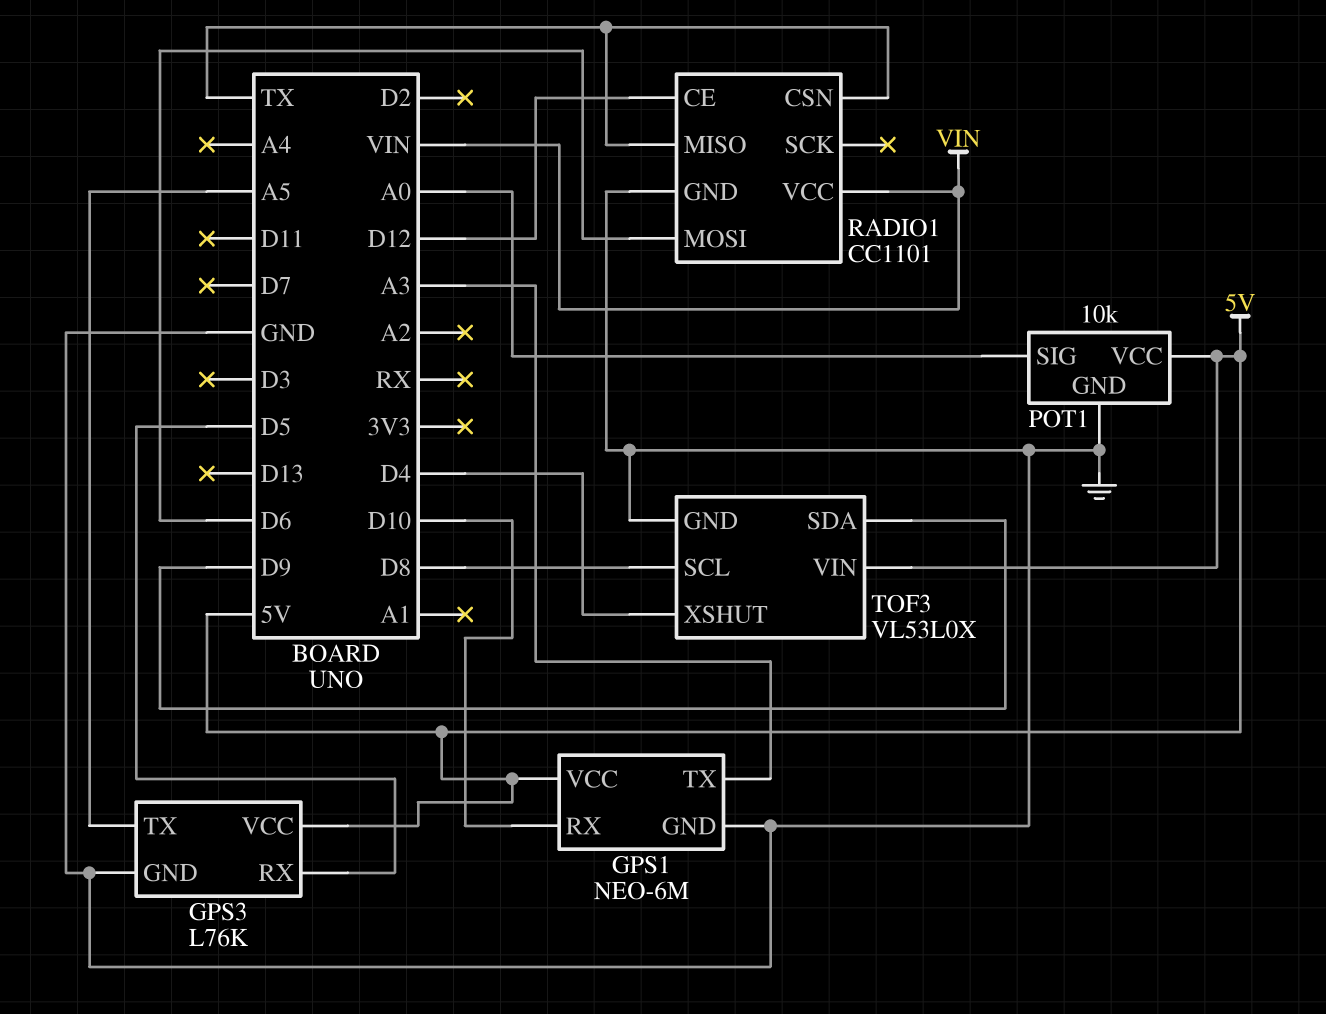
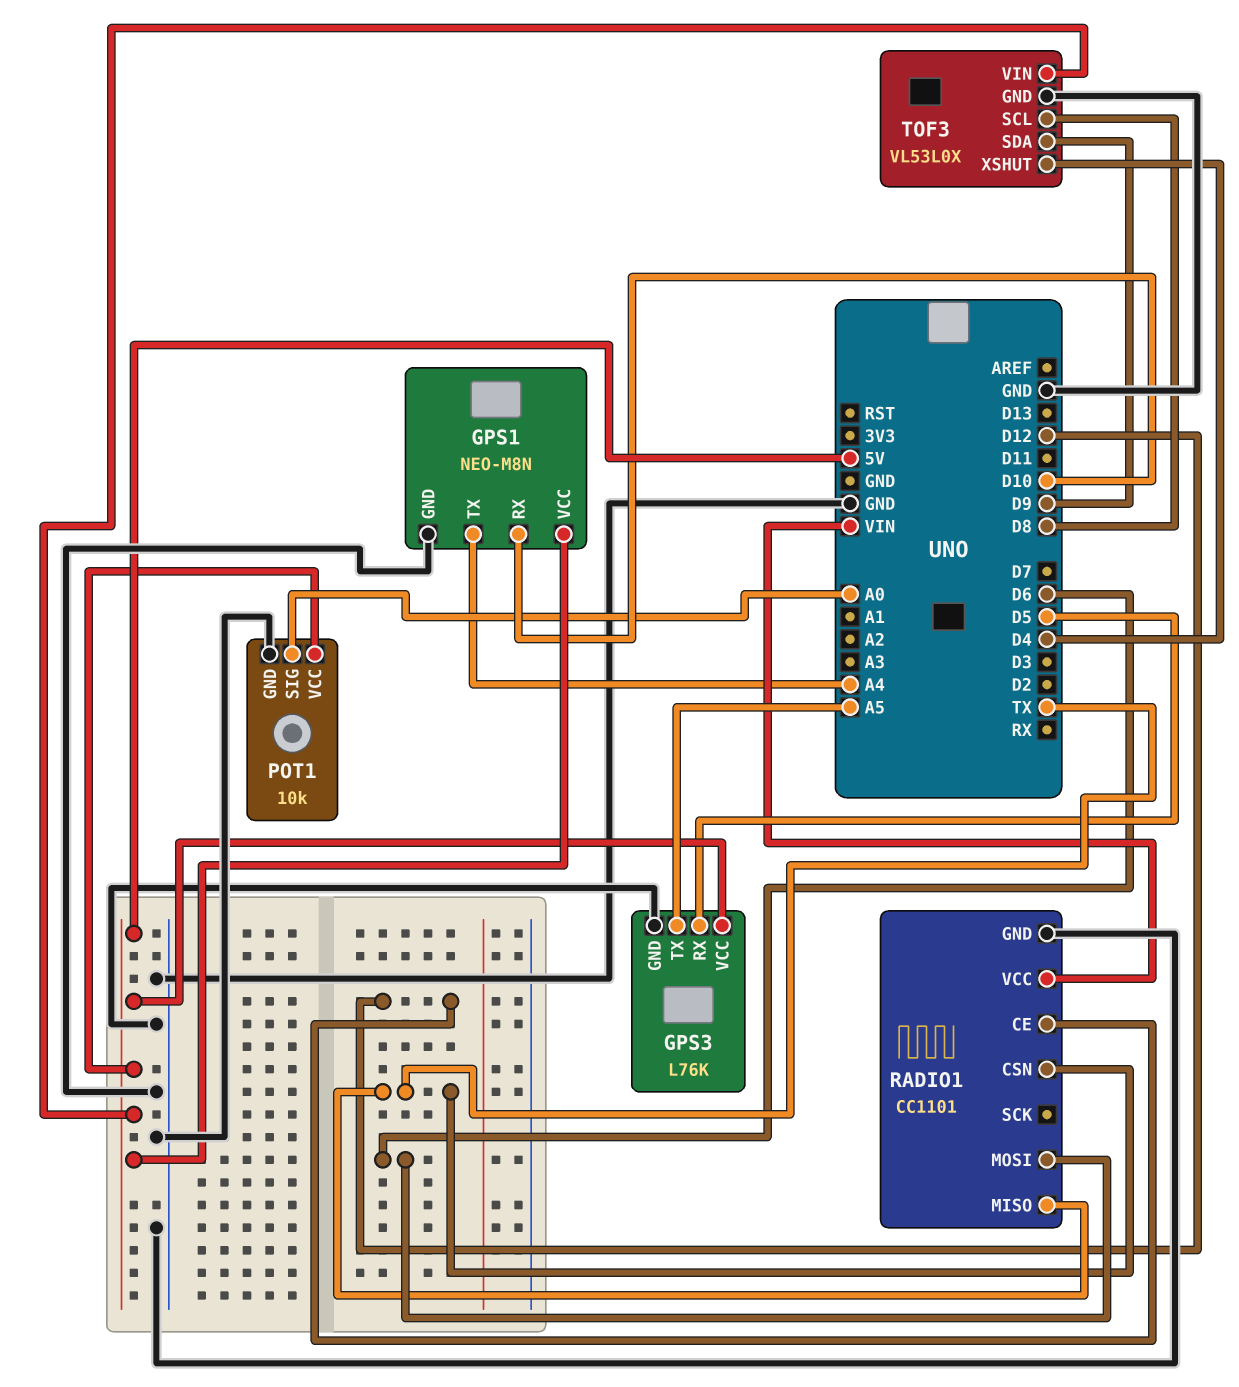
GPS1: NEO-6M -> NEO-M8N
GPS1 pin TX: A3 -> A4

